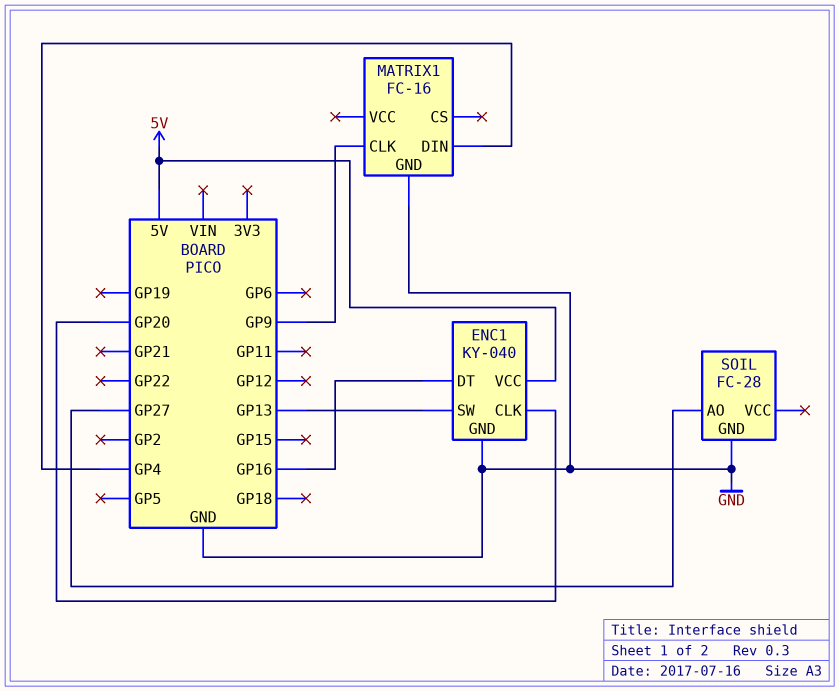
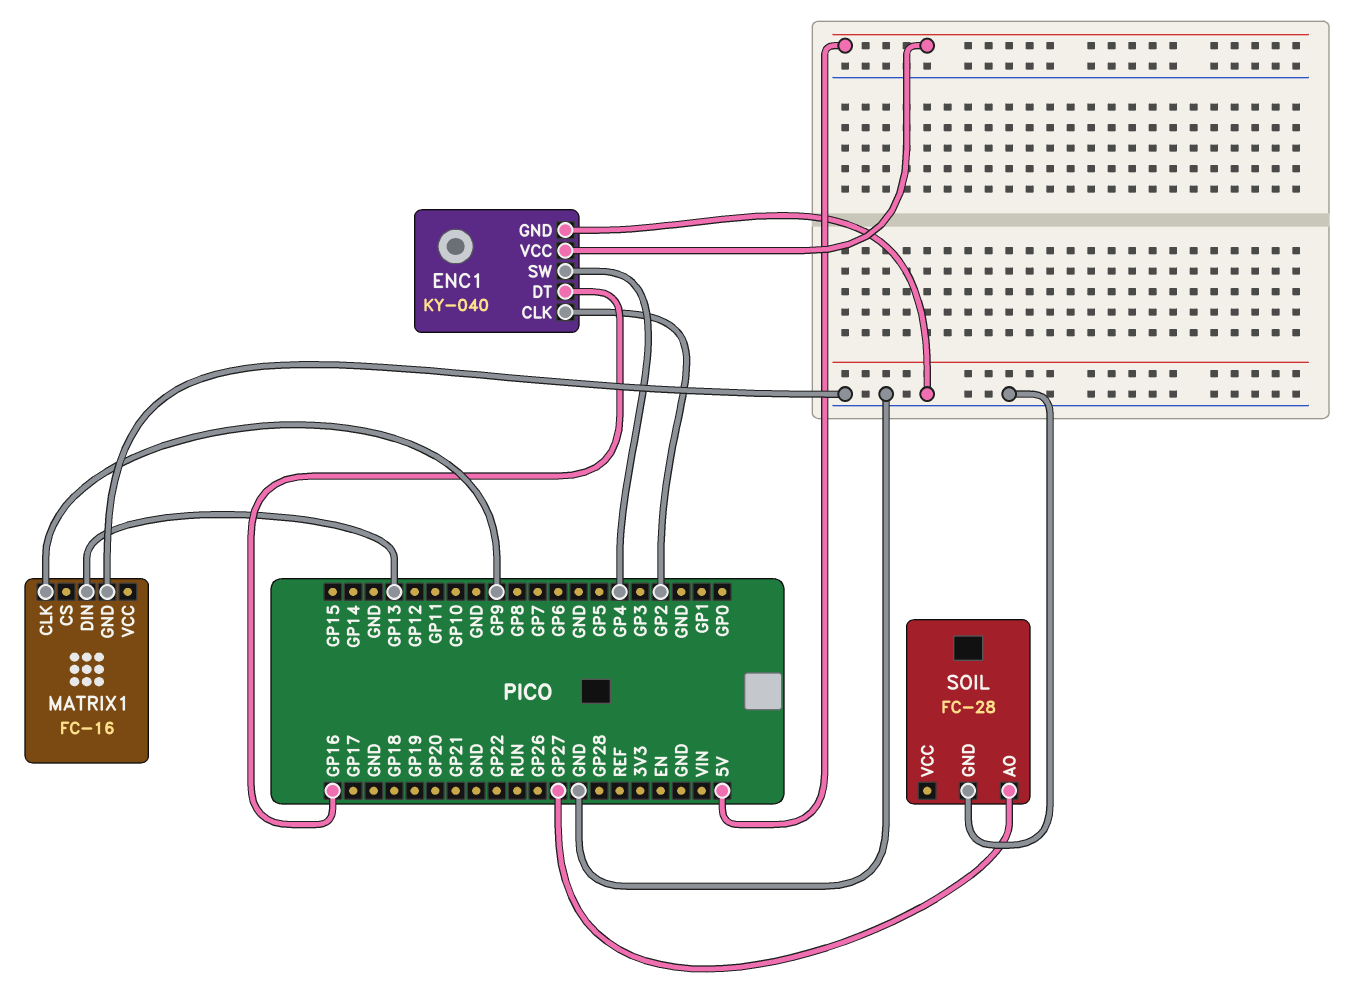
ENC1 pin CLK: GP20 -> GP2
ENC1 pin SW: GP13 -> GP4
MATRIX1 pin DIN: GP4 -> GP13

